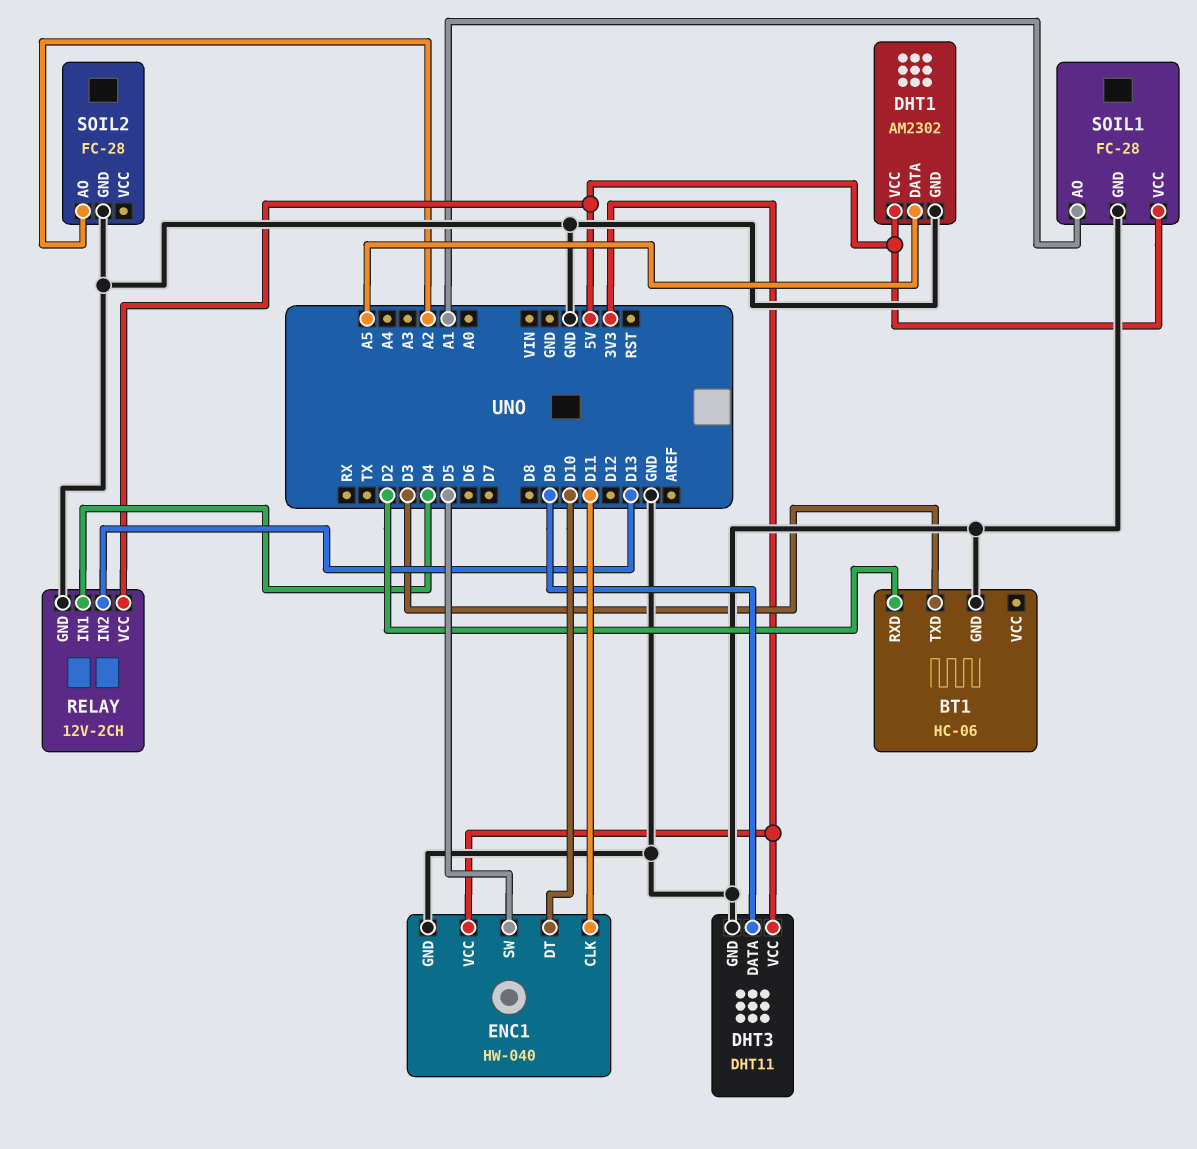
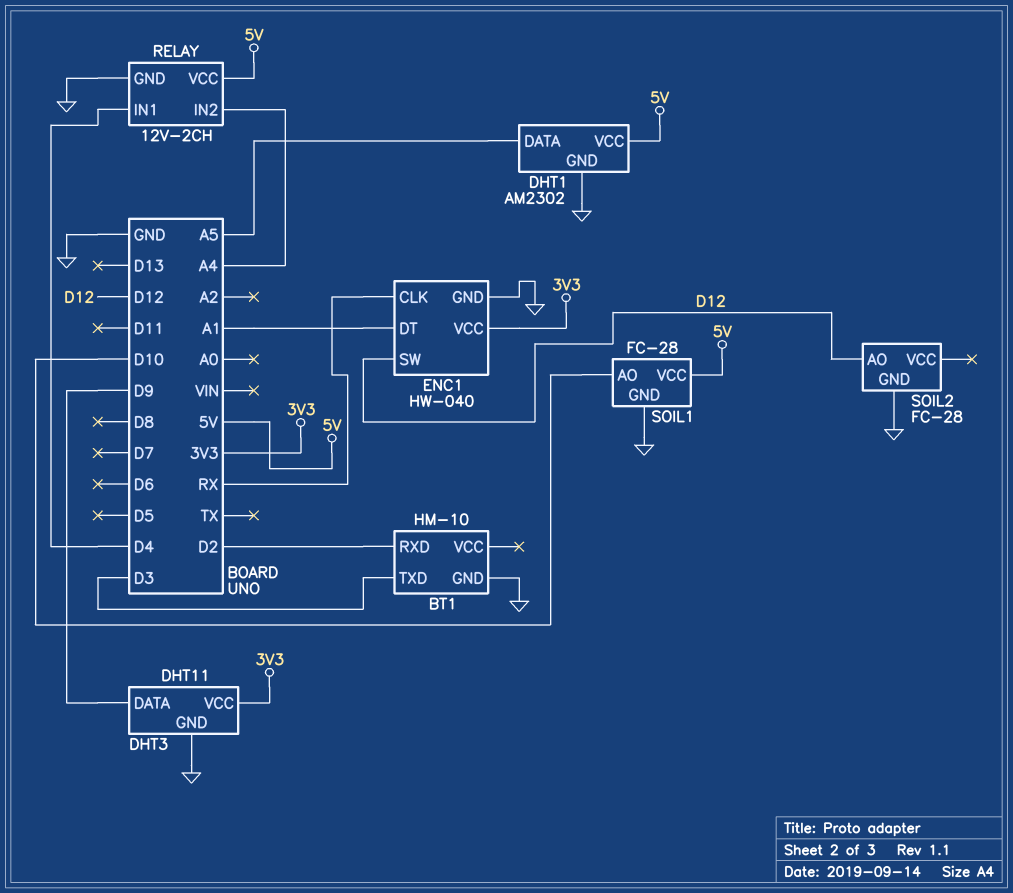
BT1: HC-06 -> HM-10
ENC1 pin CLK: D11 -> RX
ENC1 pin DT: D10 -> A1
ENC1 pin SW: D5 -> D12
RELAY pin IN2: D13 -> A4
SOIL1 pin AO: A1 -> D10
SOIL2 pin AO: A2 -> D12

